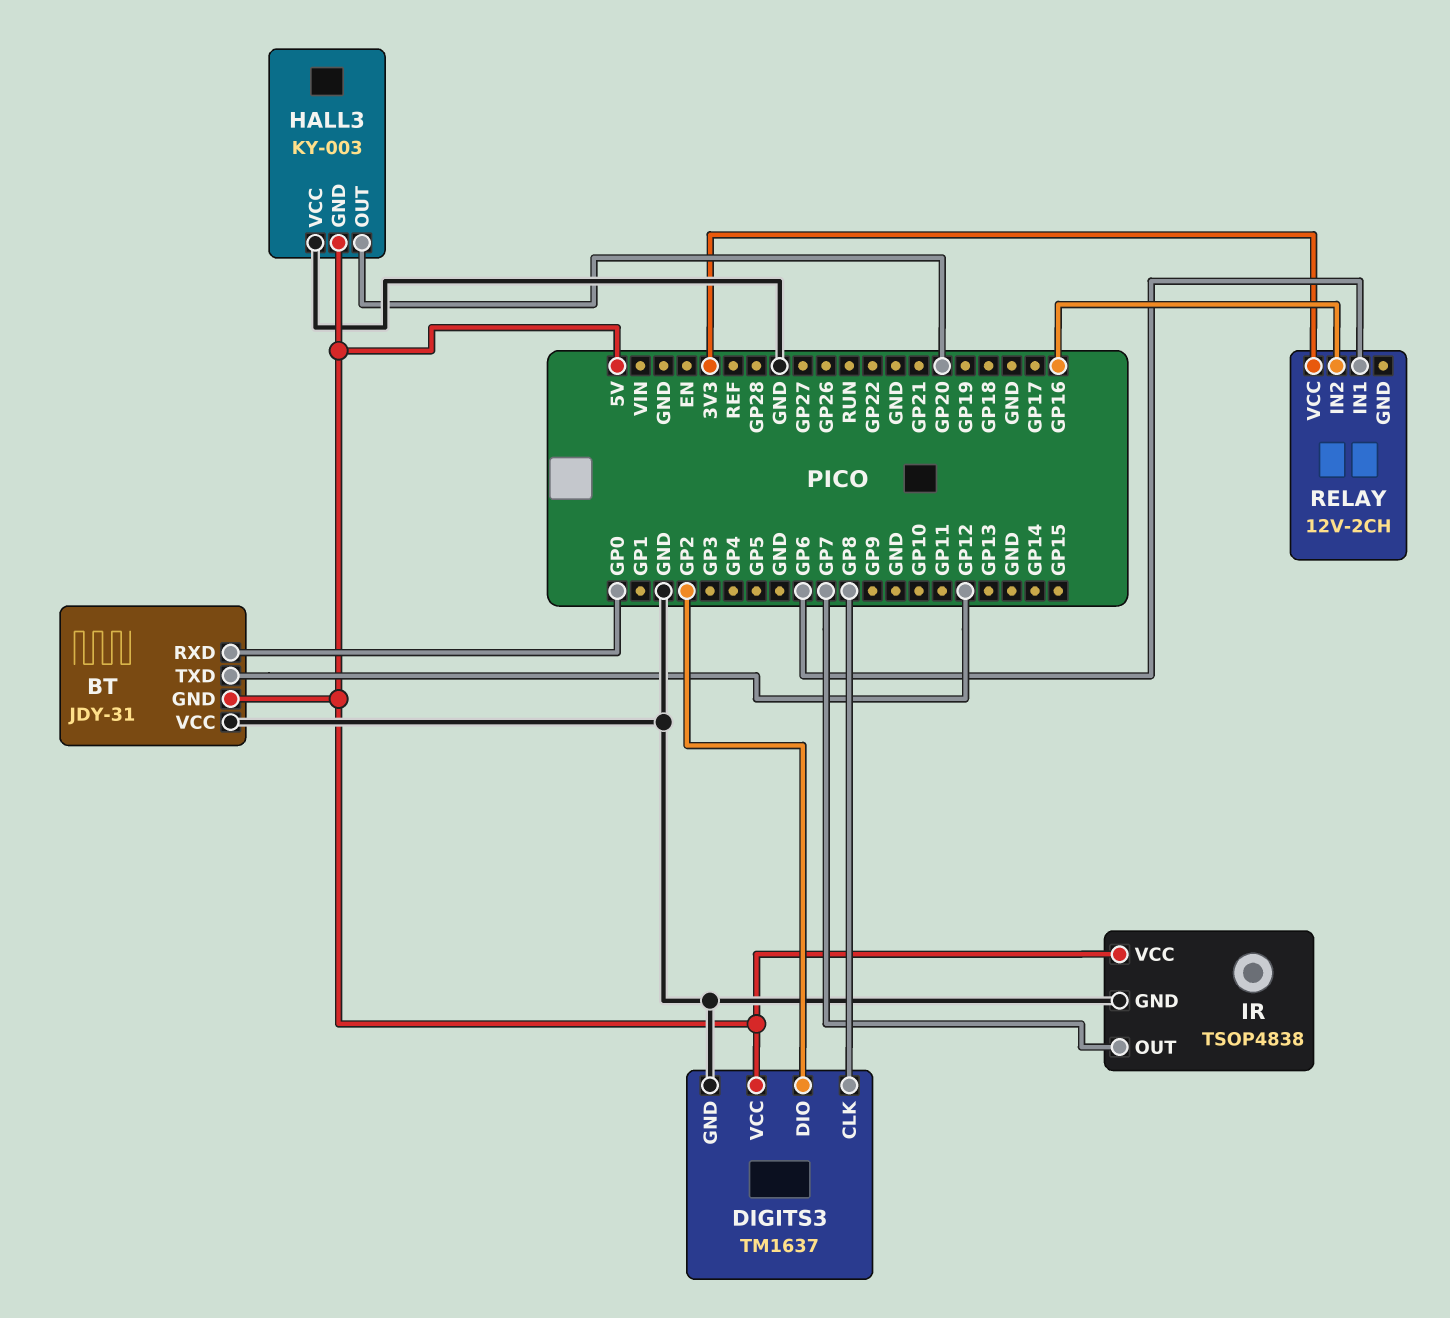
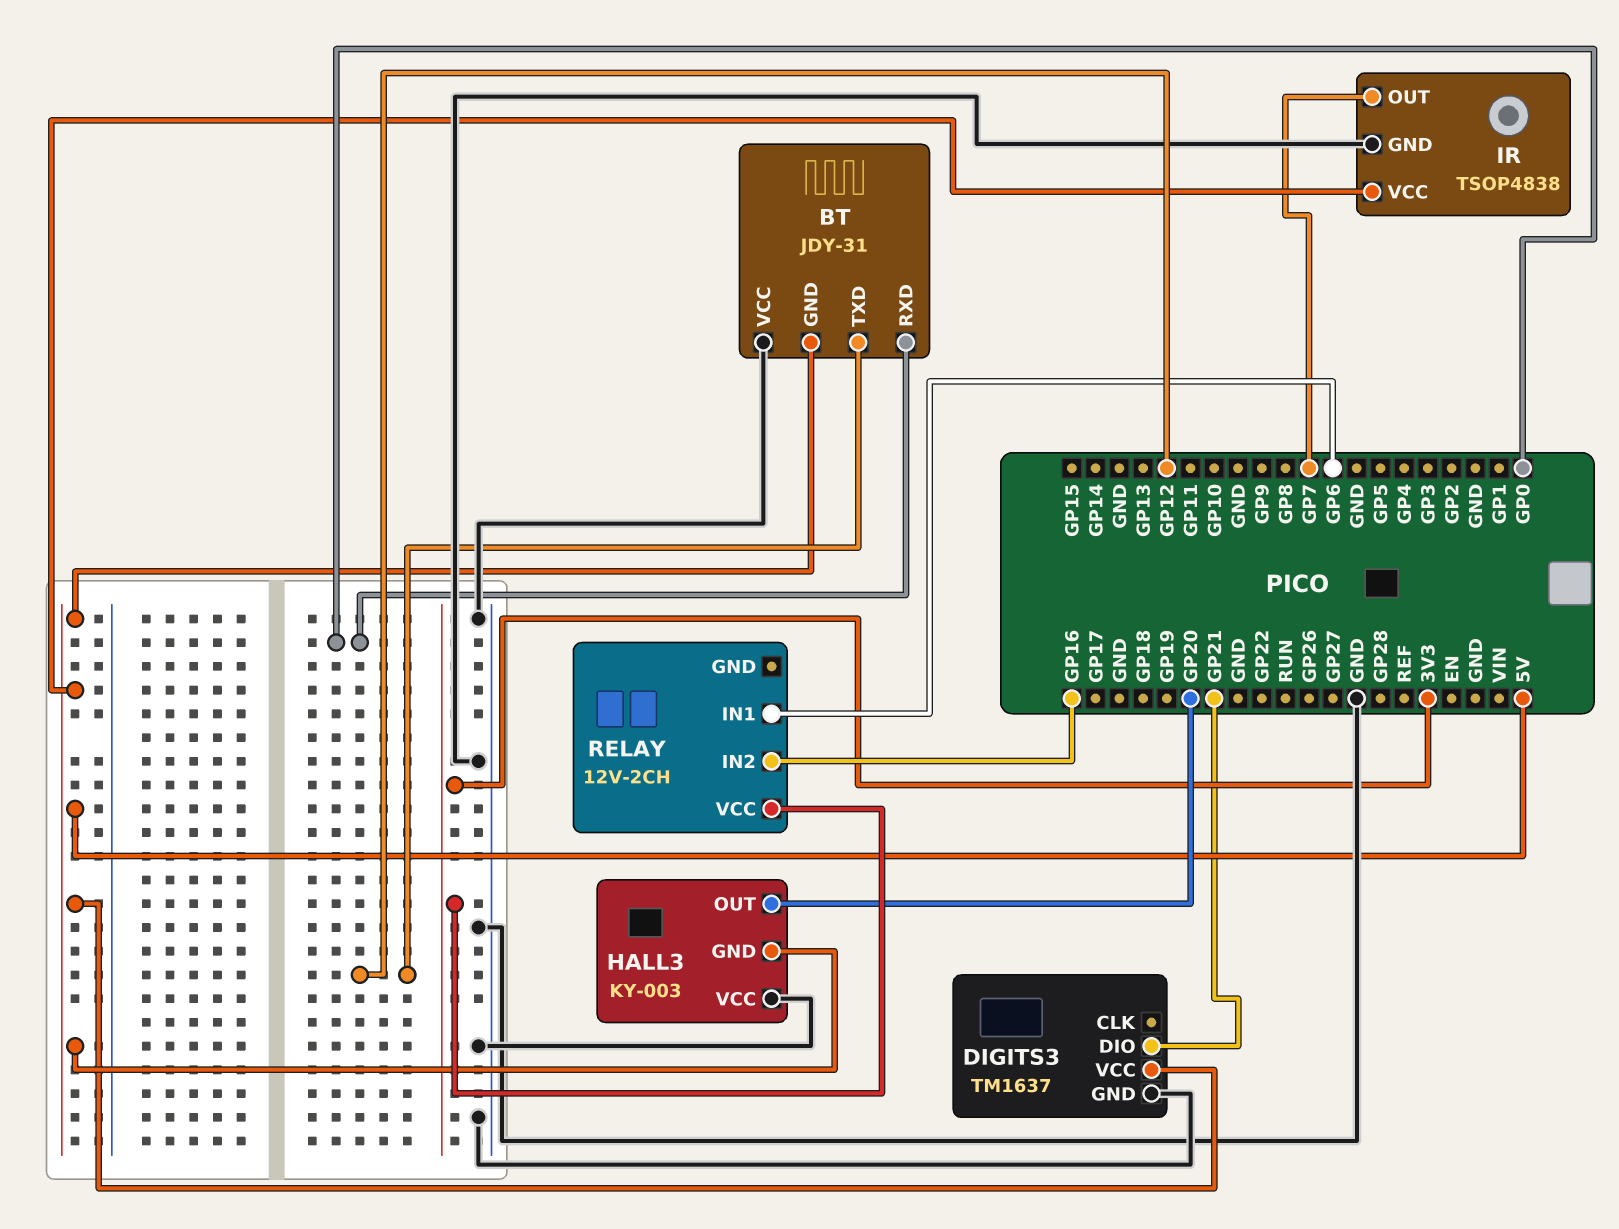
DIGITS3 pin CLK: GP8 -> none
DIGITS3 pin DIO: GP2 -> GP21

